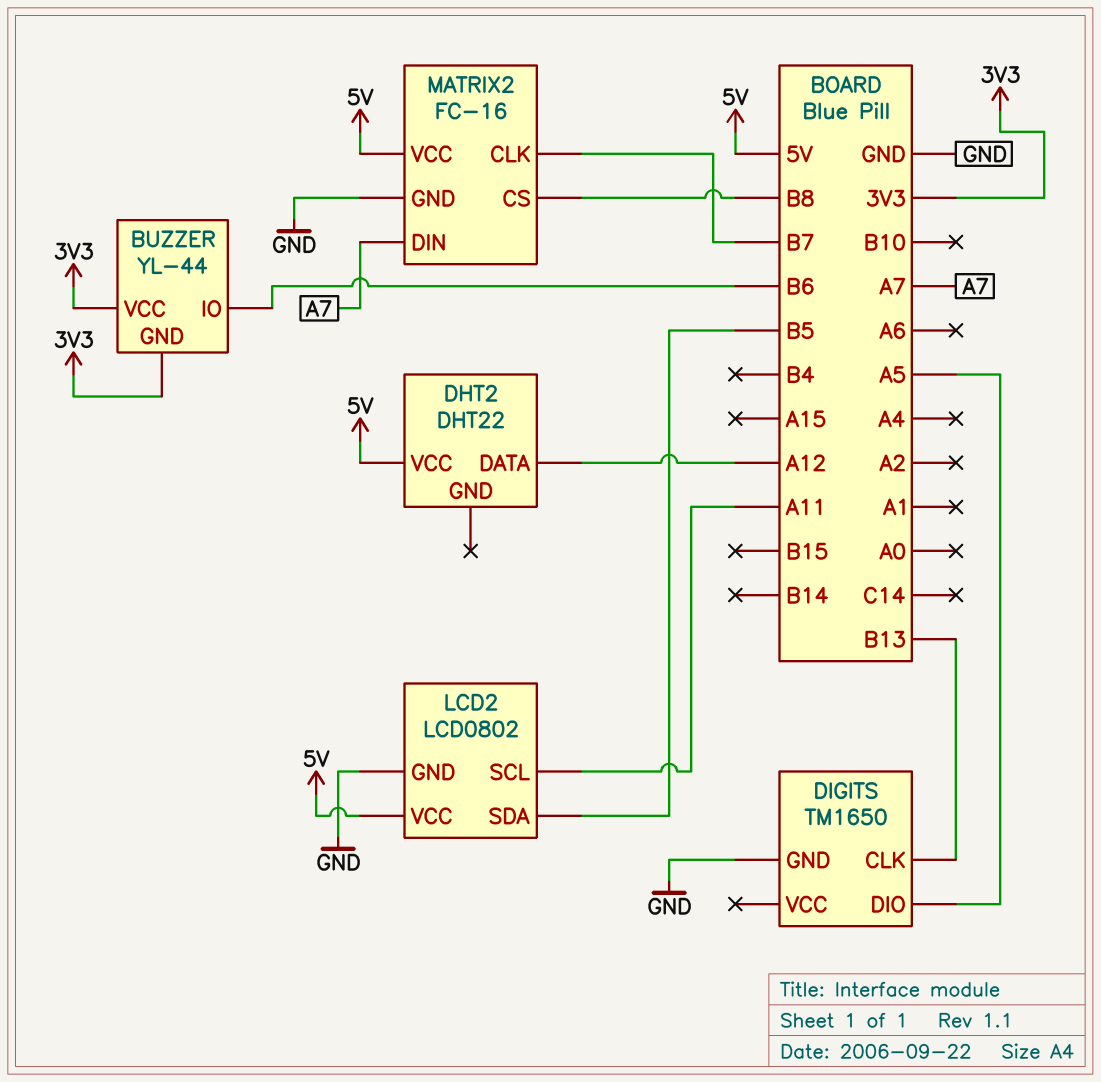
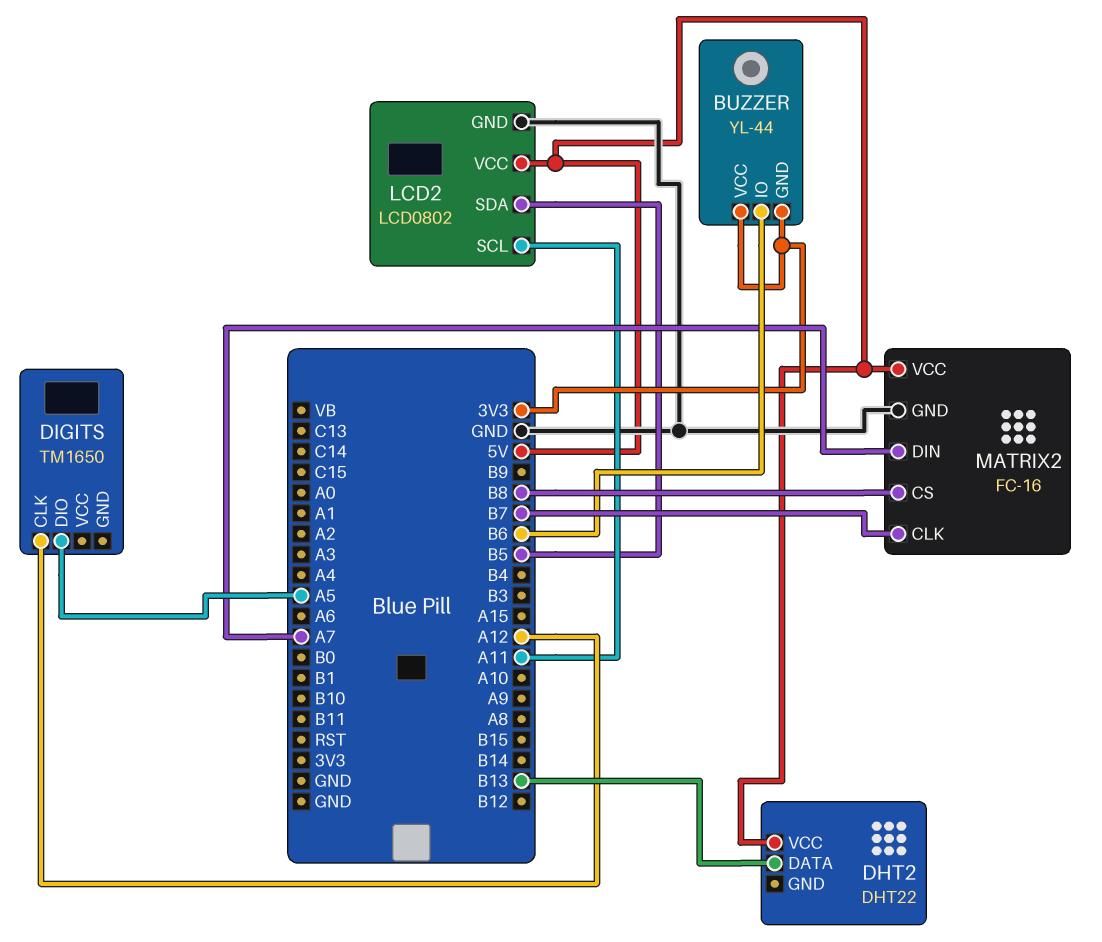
DHT2 pin DATA: A12 -> B13
DIGITS pin CLK: B13 -> A12
DIGITS pin GND: GND -> none

